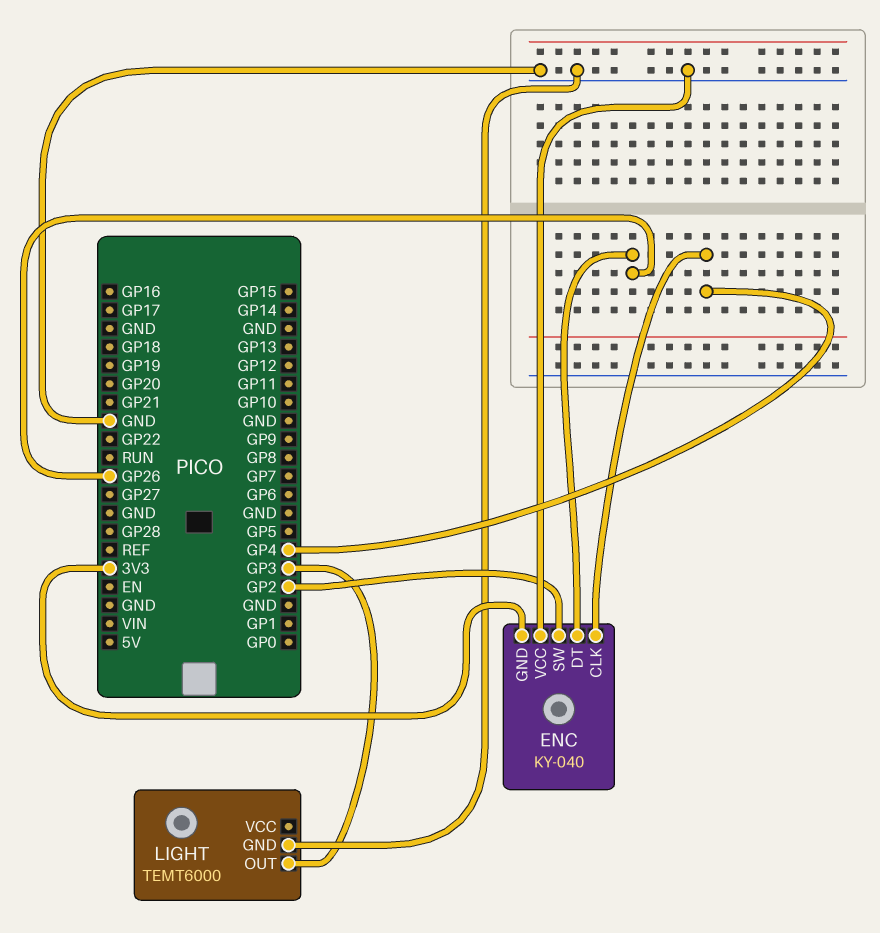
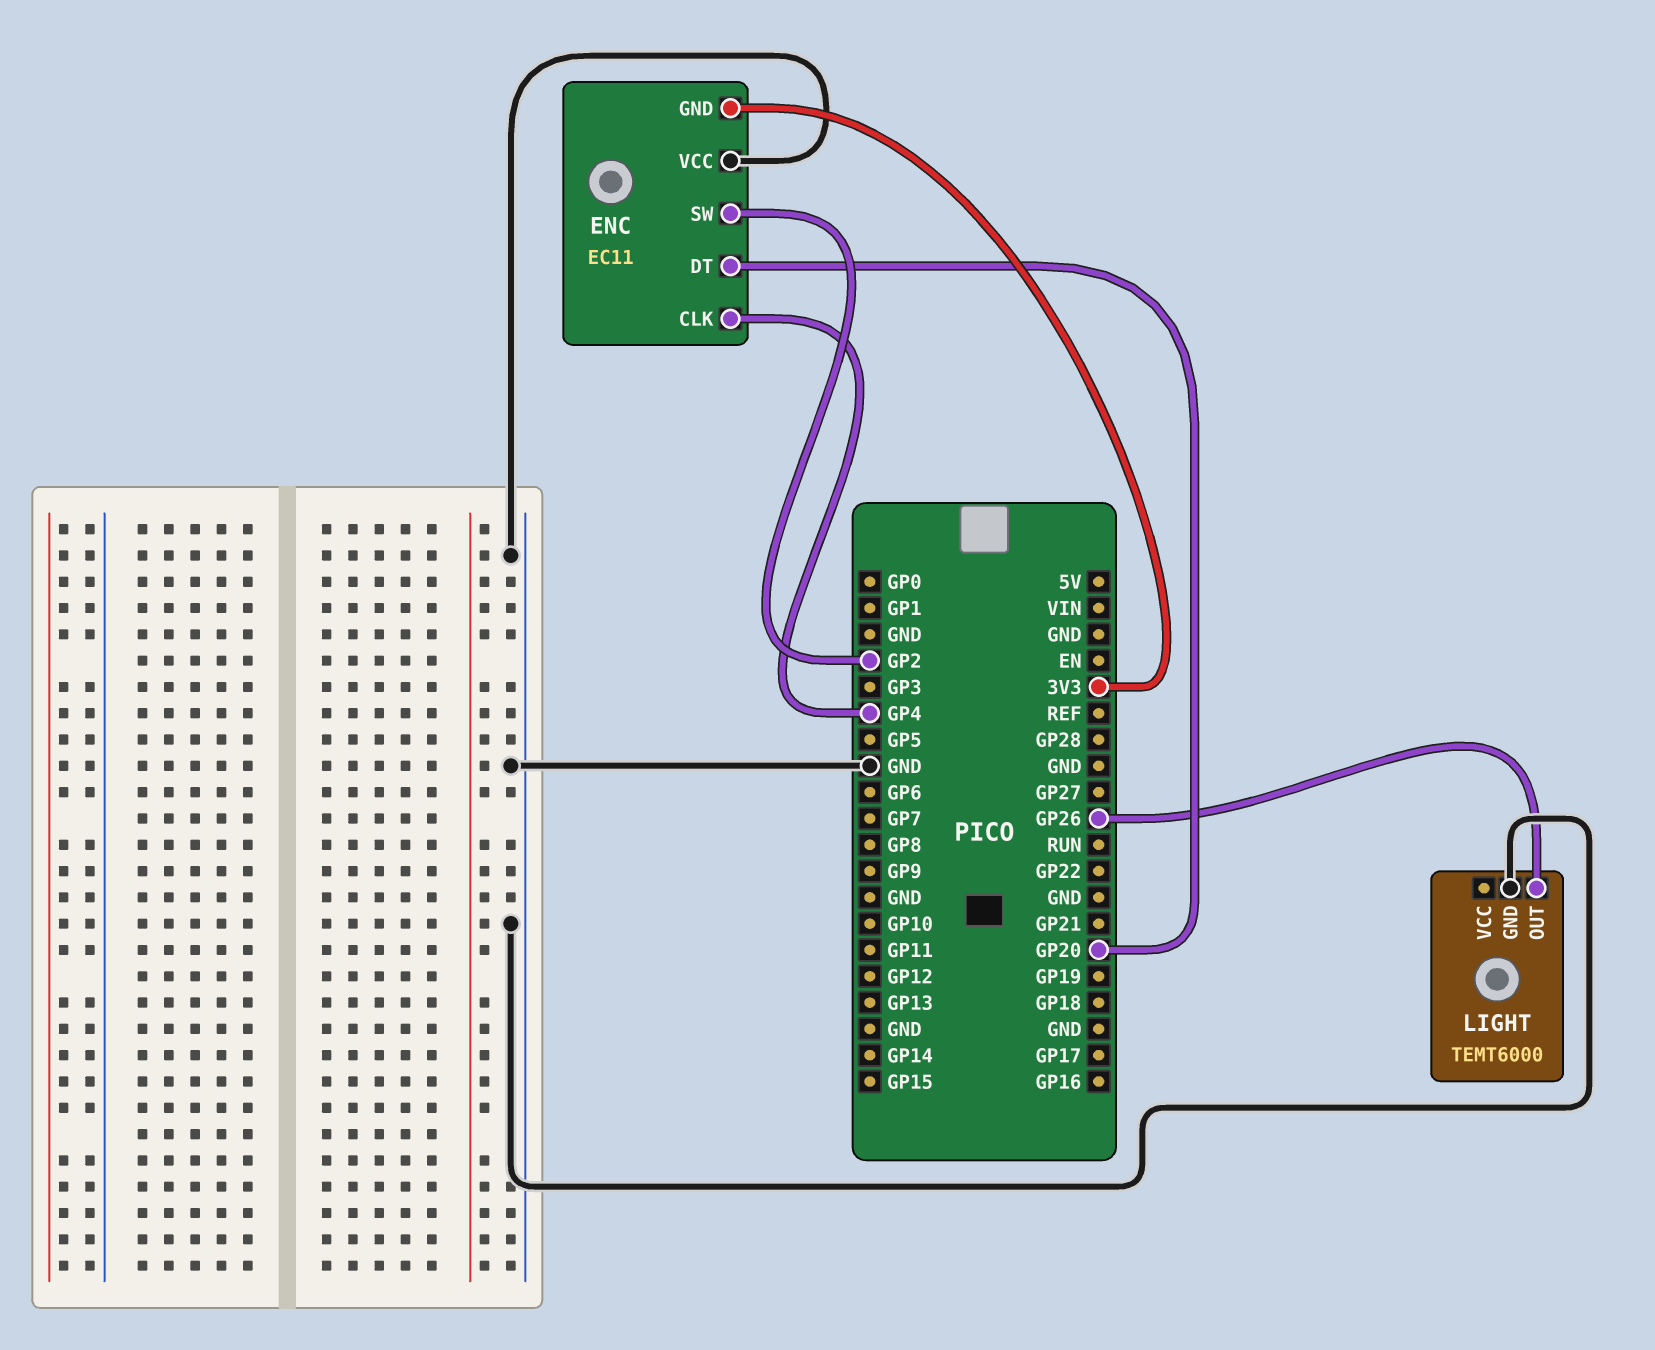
ENC: KY-040 -> EC11
ENC pin DT: GP26 -> GP20
LIGHT pin OUT: GP3 -> GP26

